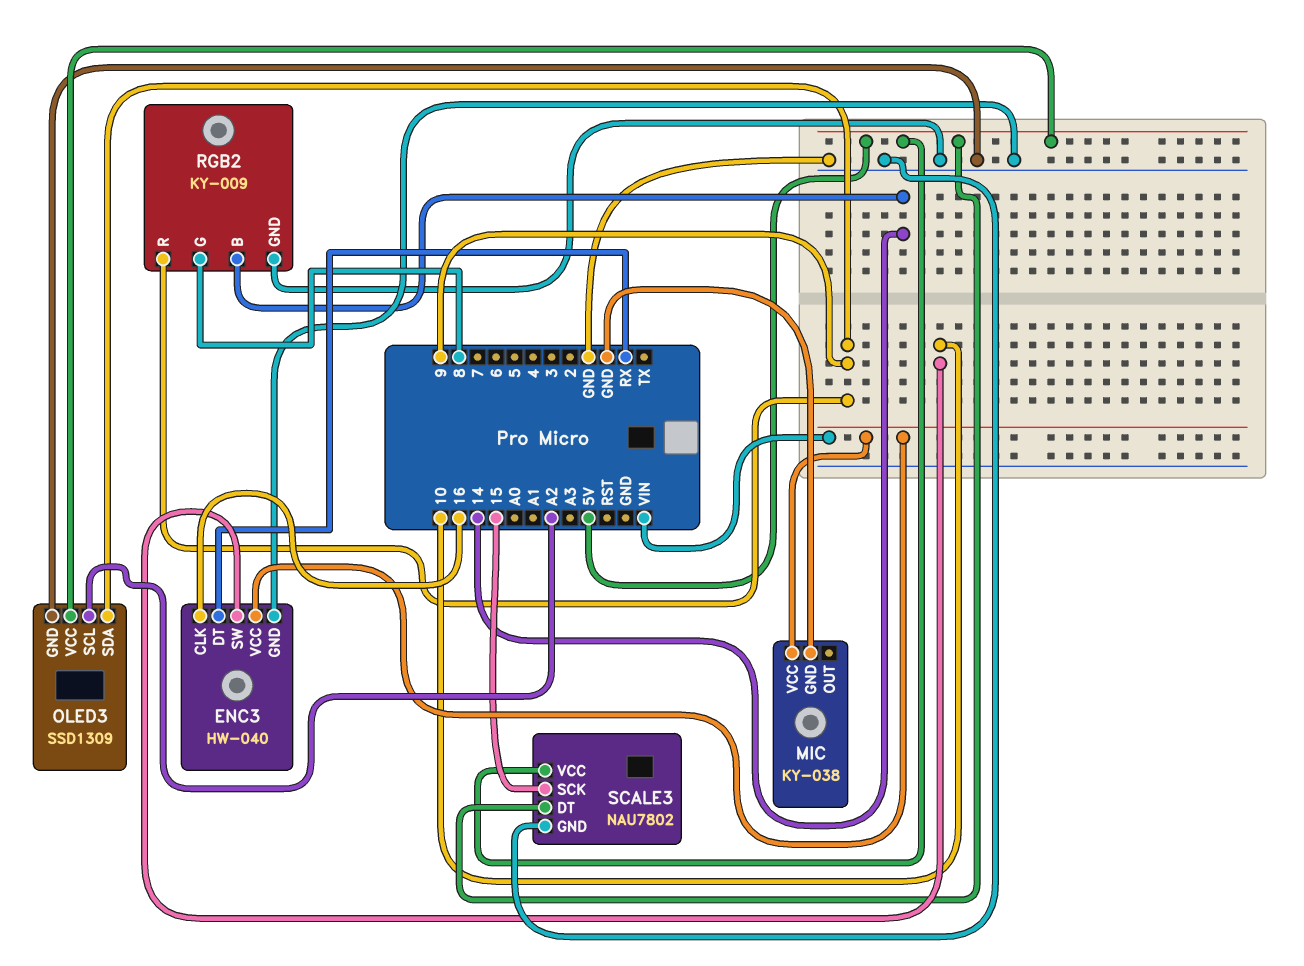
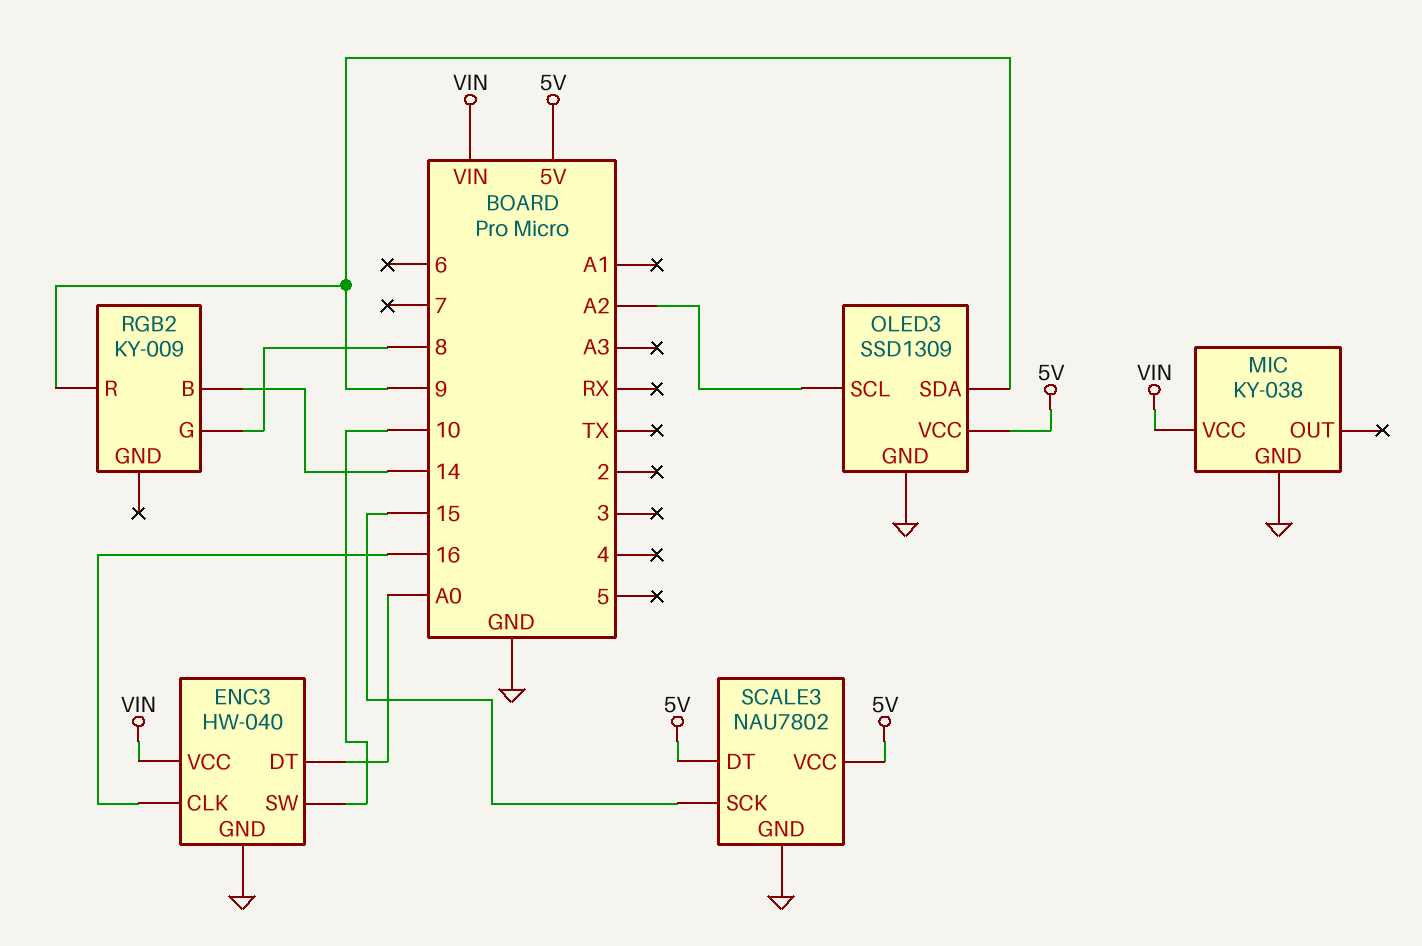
ENC3 pin DT: RX -> A0
RGB2 pin GND: GND -> none

